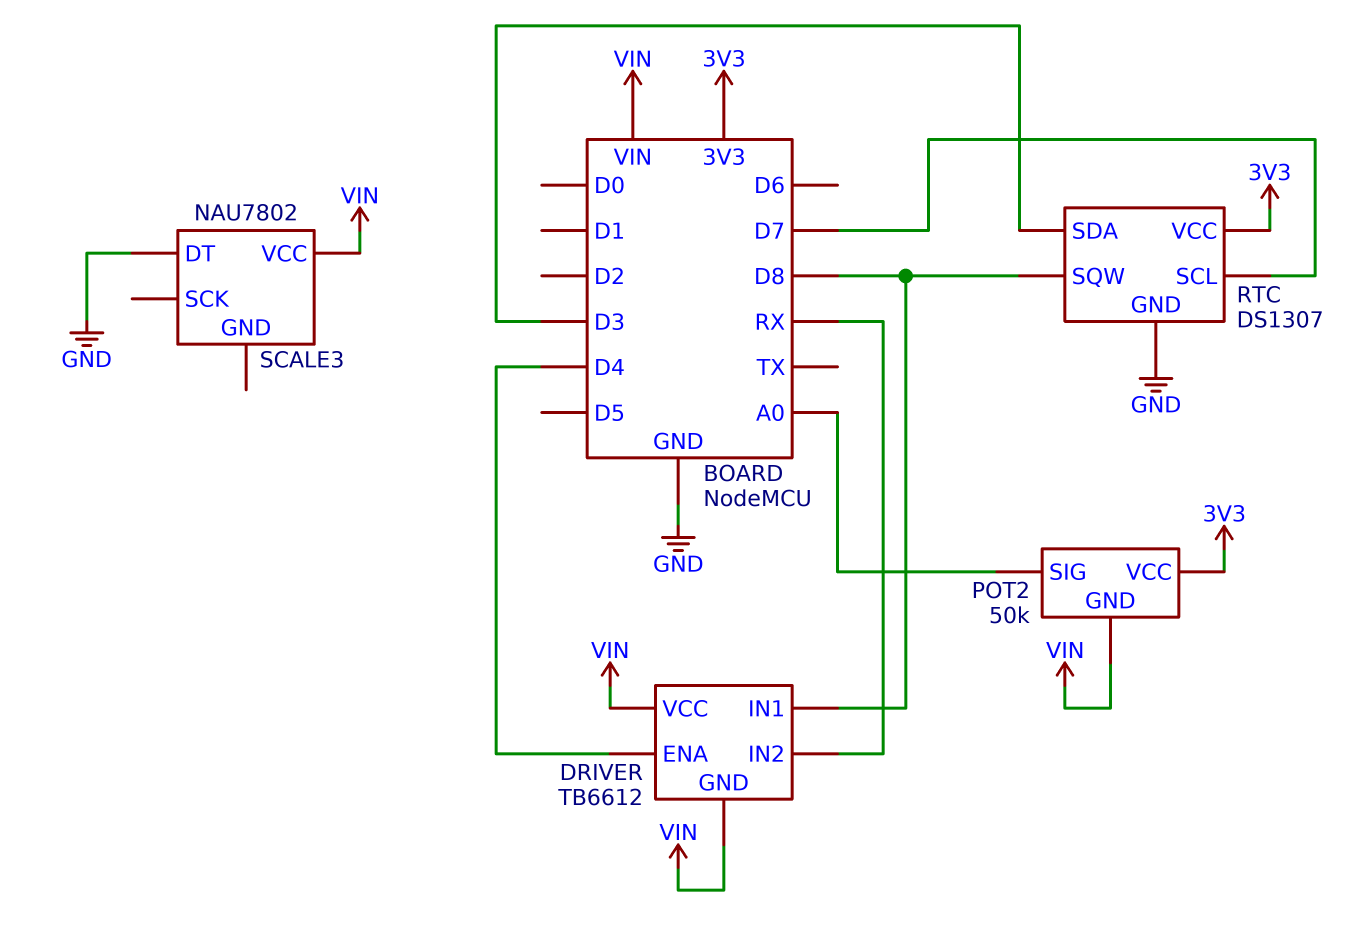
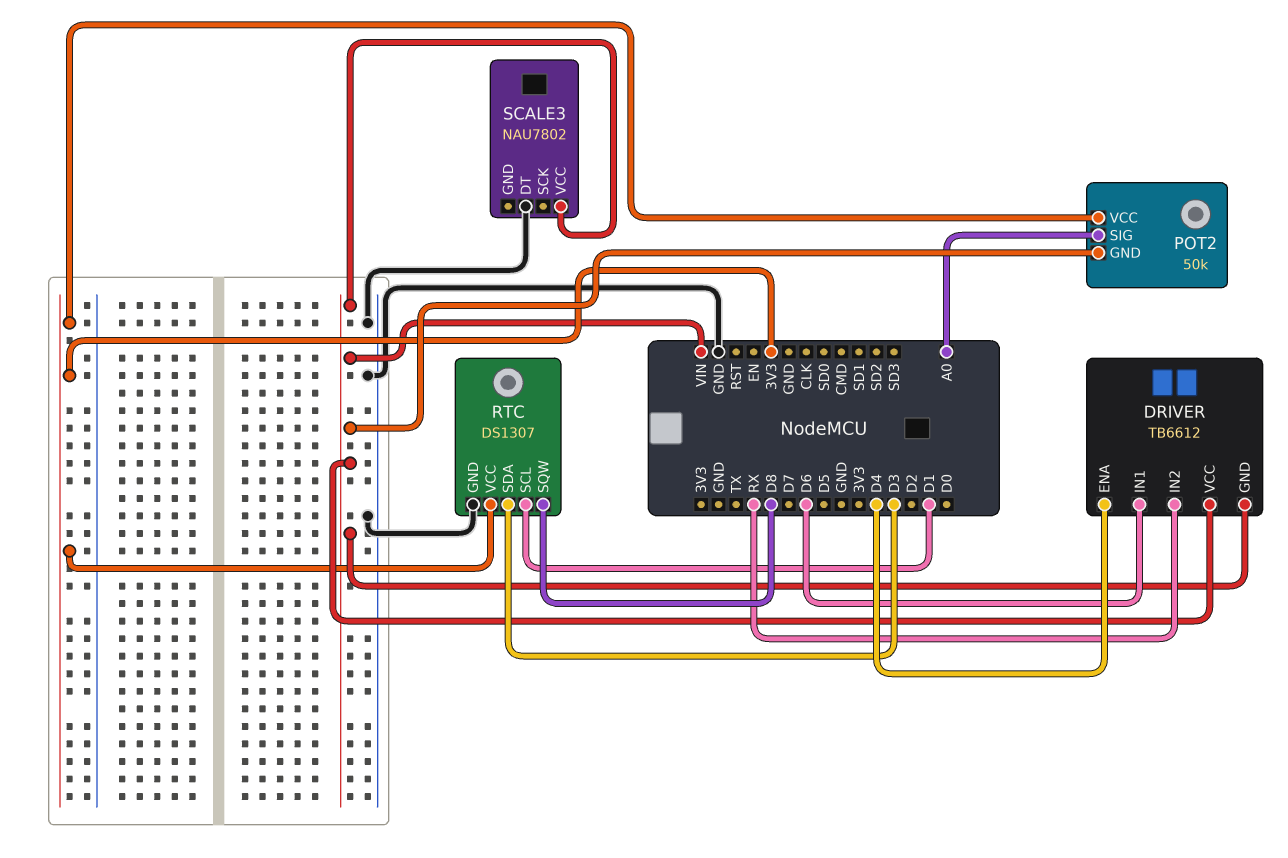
DRIVER pin IN1: D8 -> D6
RTC pin SCL: D7 -> D1

